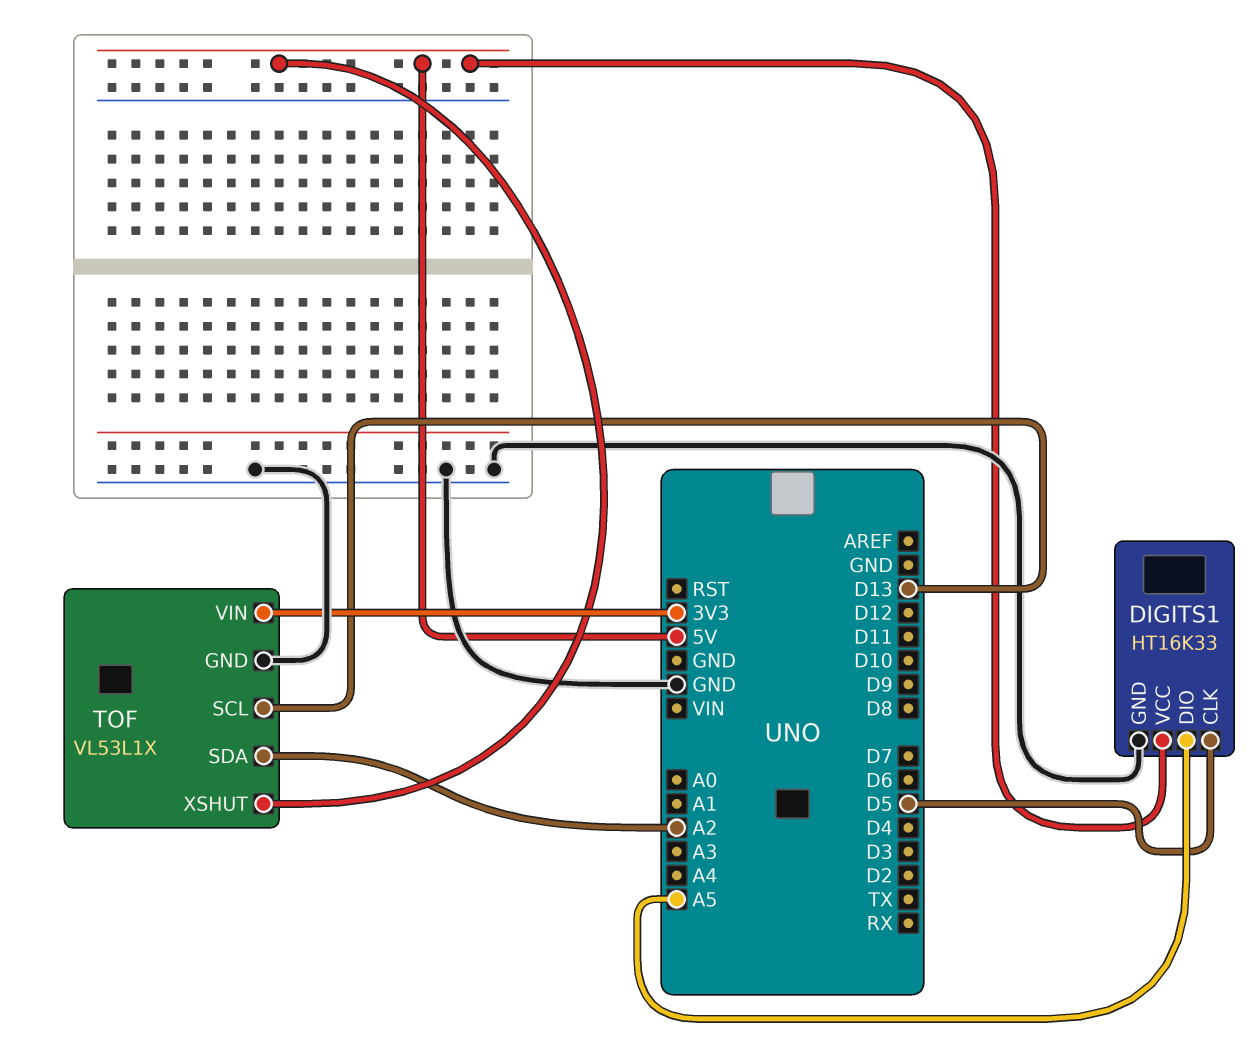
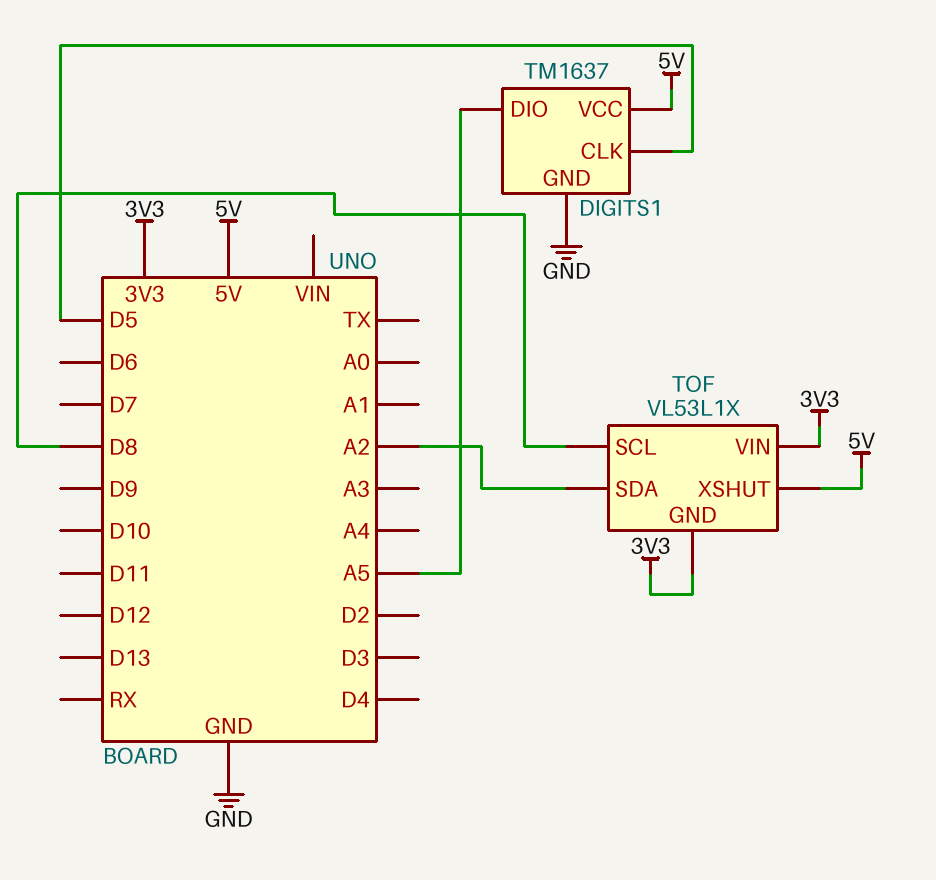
DIGITS1: HT16K33 -> TM1637
TOF pin GND: GND -> 3V3
TOF pin SCL: D13 -> D8

